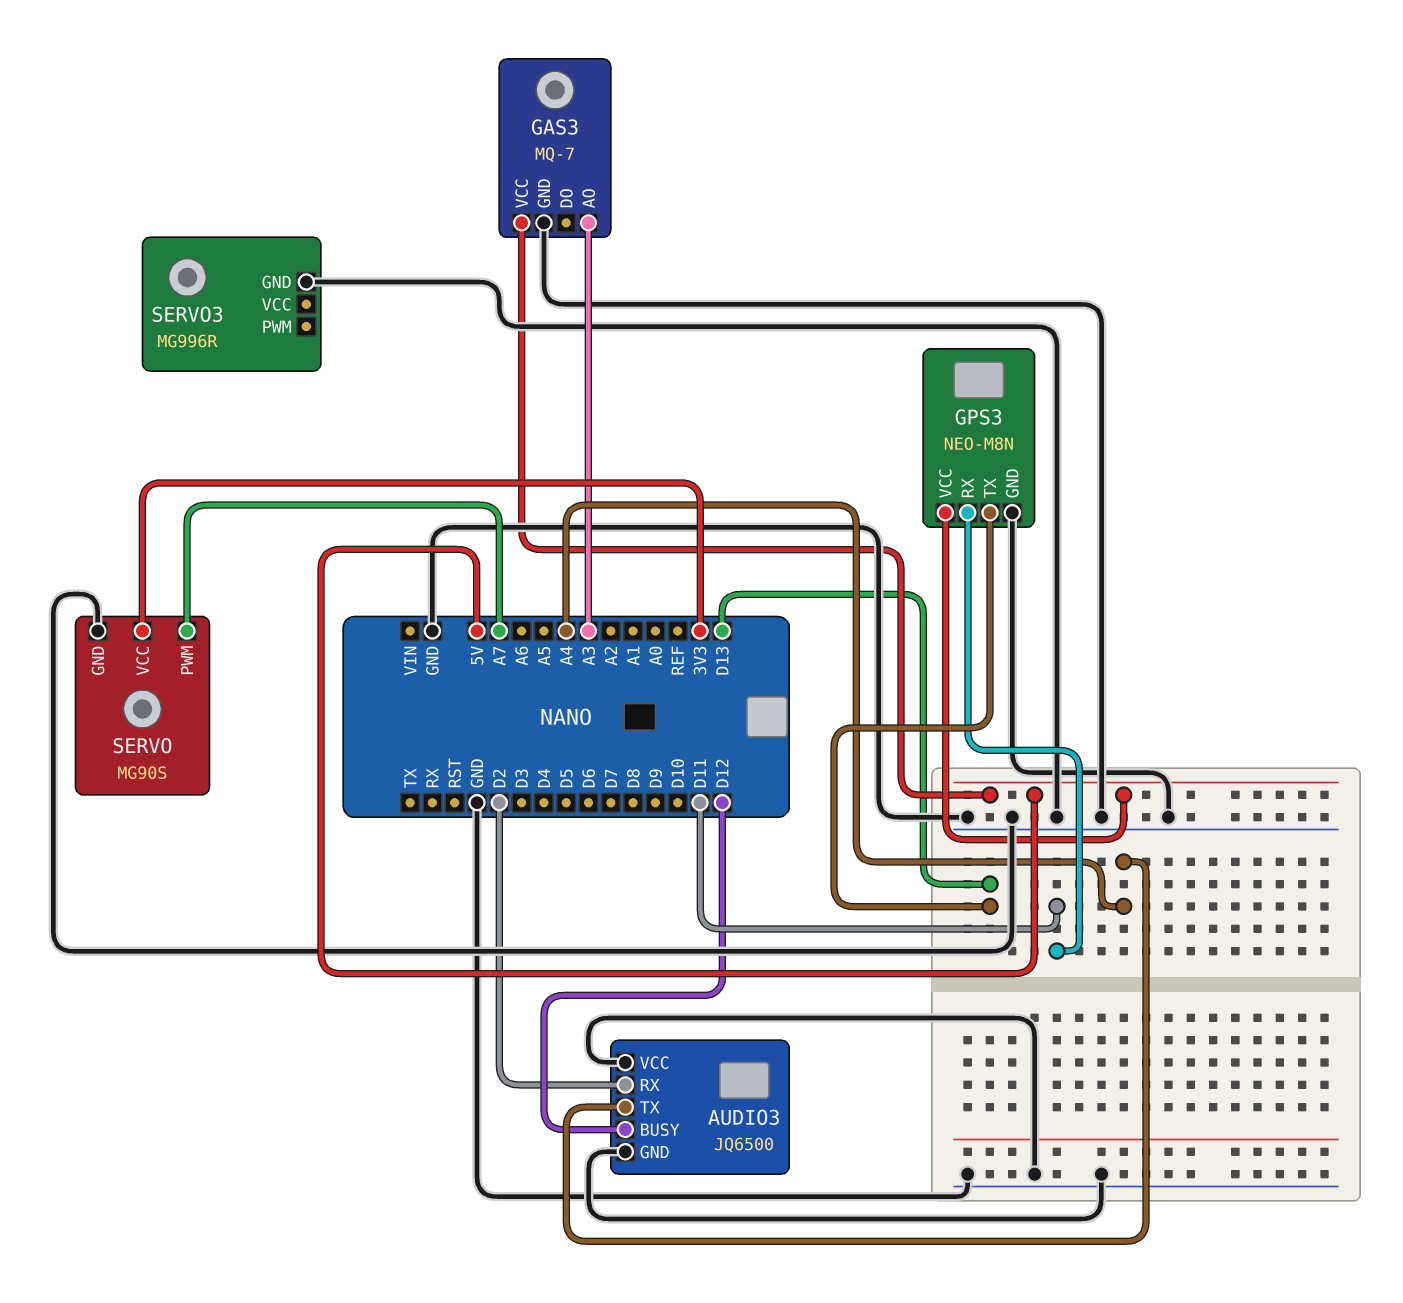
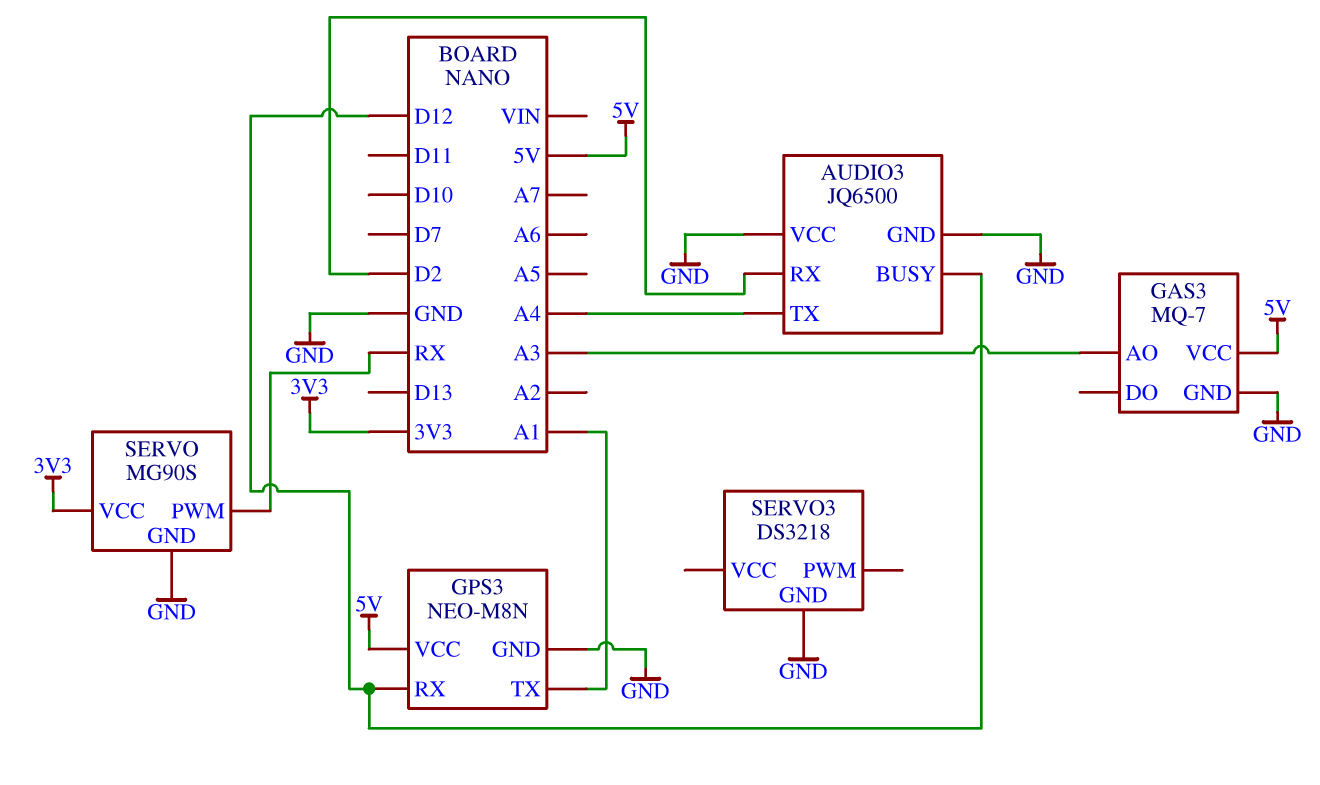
GPS3 pin RX: D11 -> D12
GPS3 pin TX: D13 -> A1
SERVO pin PWM: A7 -> RX
SERVO3: MG996R -> DS3218

